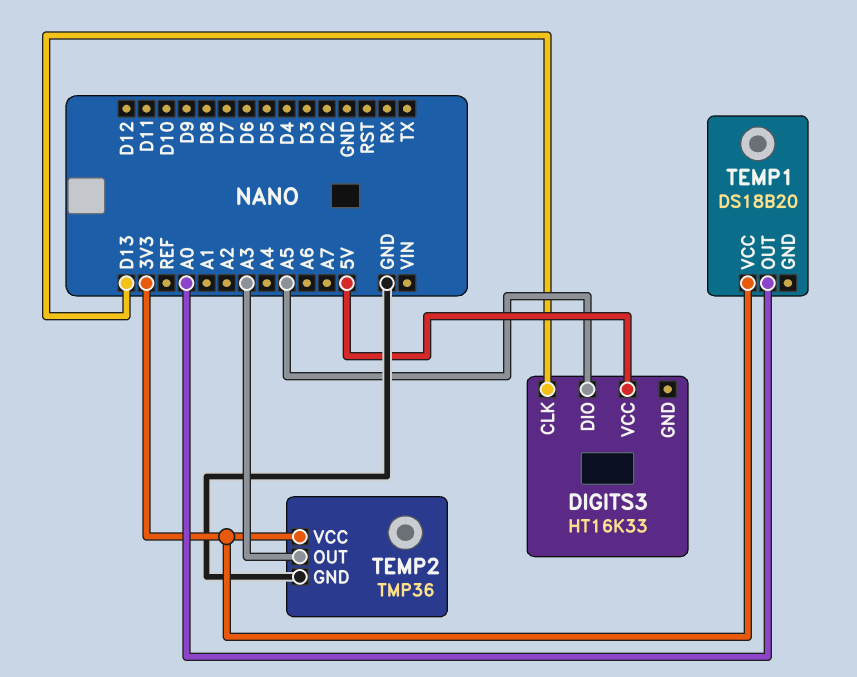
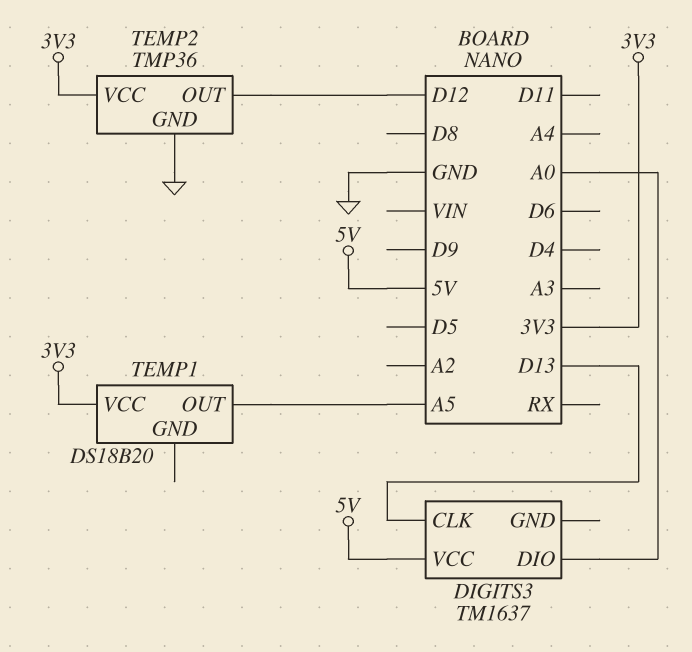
DIGITS3: HT16K33 -> TM1637
DIGITS3 pin DIO: A5 -> A0
TEMP1 pin OUT: A0 -> A5
TEMP2 pin OUT: A3 -> D12

